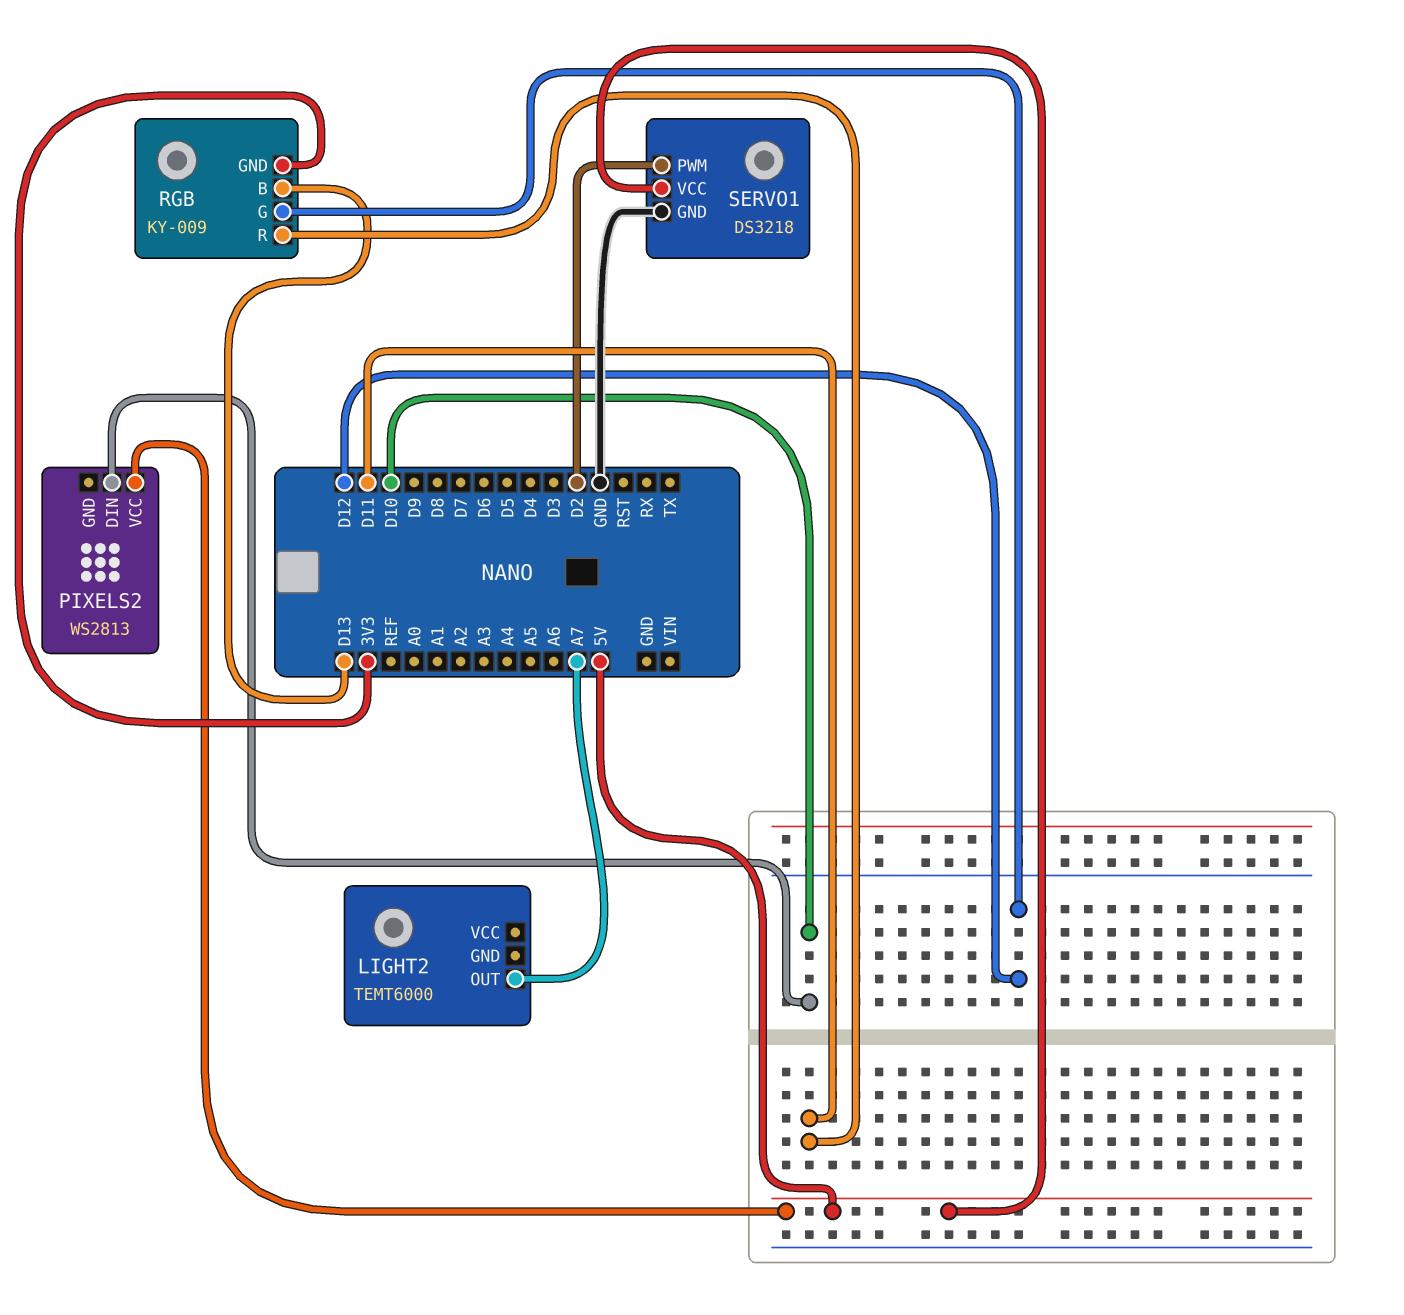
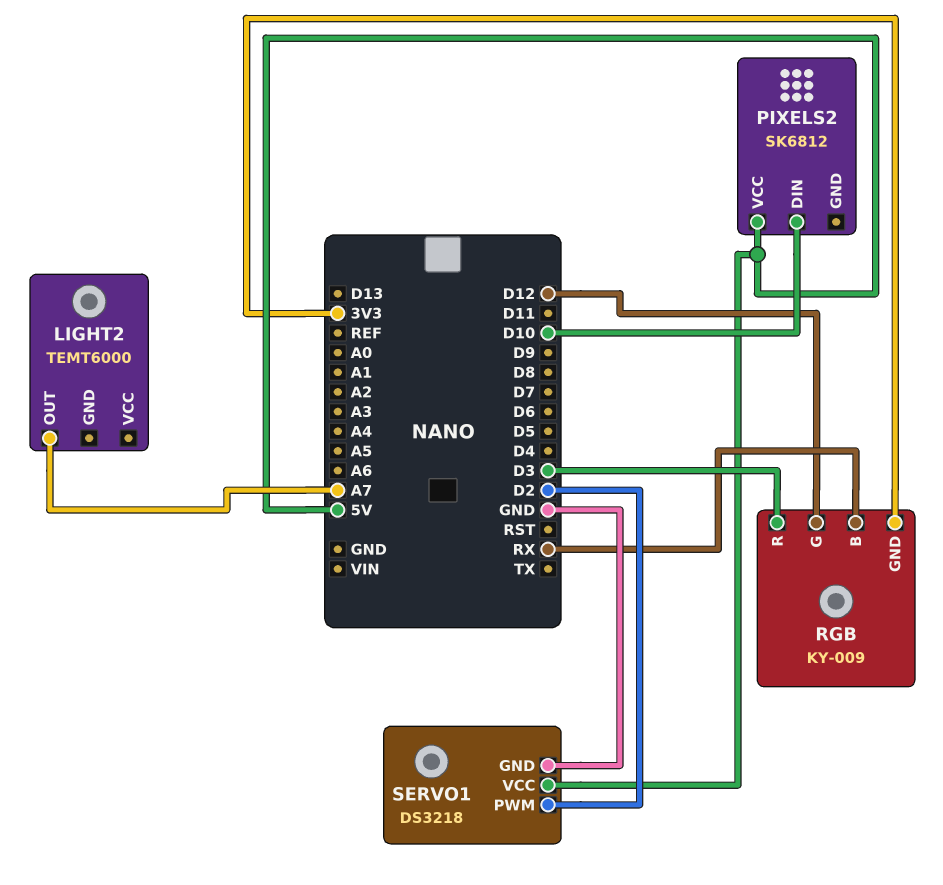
PIXELS2: WS2813 -> SK6812
RGB pin B: D13 -> RX
RGB pin R: D11 -> D3

